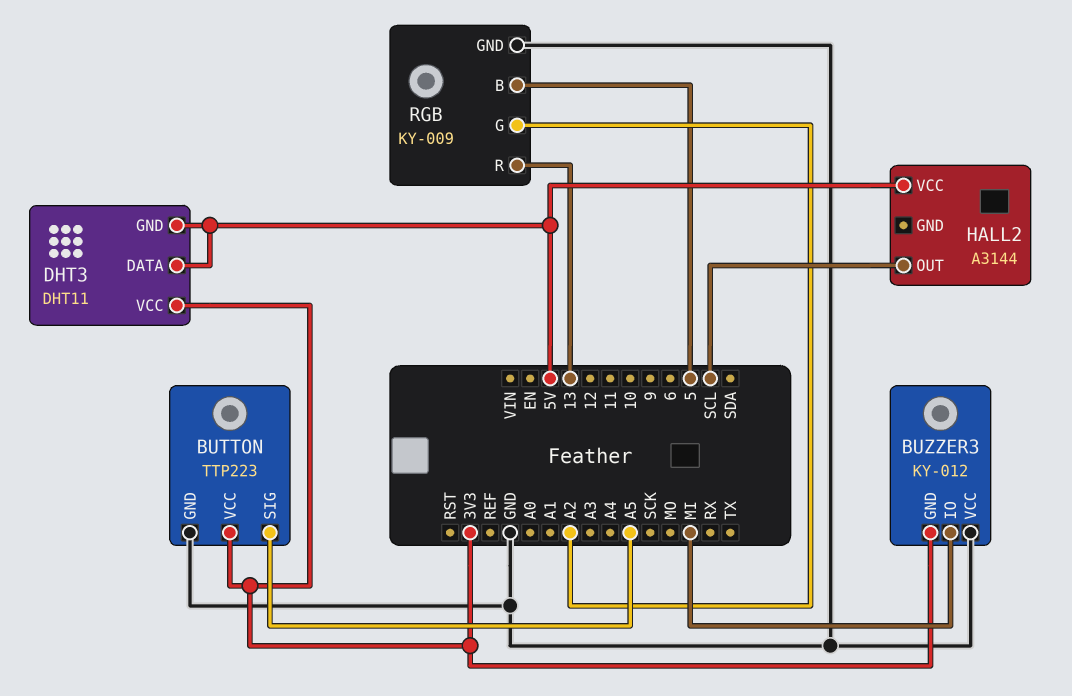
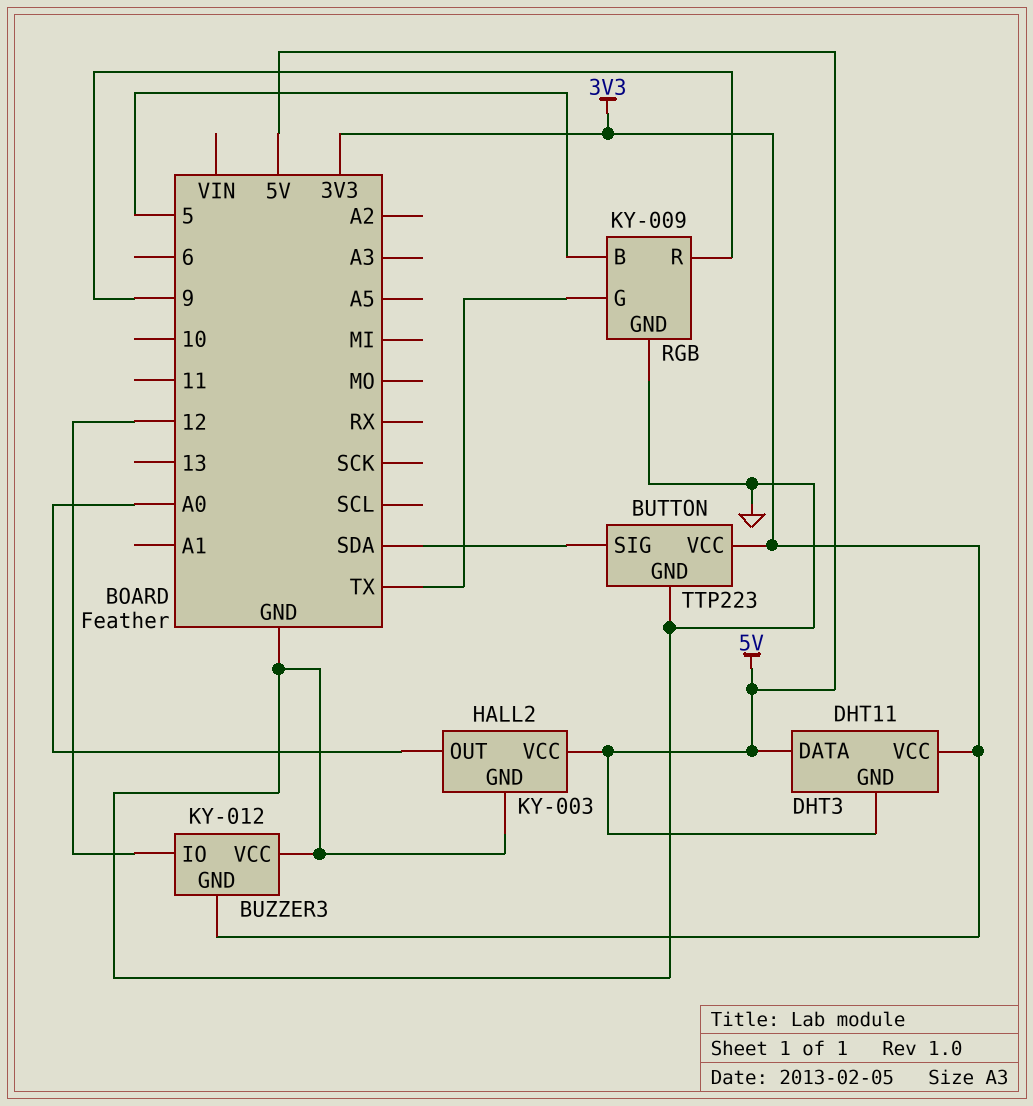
BUTTON pin SIG: A5 -> SDA
BUZZER3 pin IO: MI -> 12
HALL2: A3144 -> KY-003
HALL2 pin GND: none -> GND
HALL2 pin OUT: SCL -> A0
RGB pin G: A2 -> TX
RGB pin R: 13 -> 9

